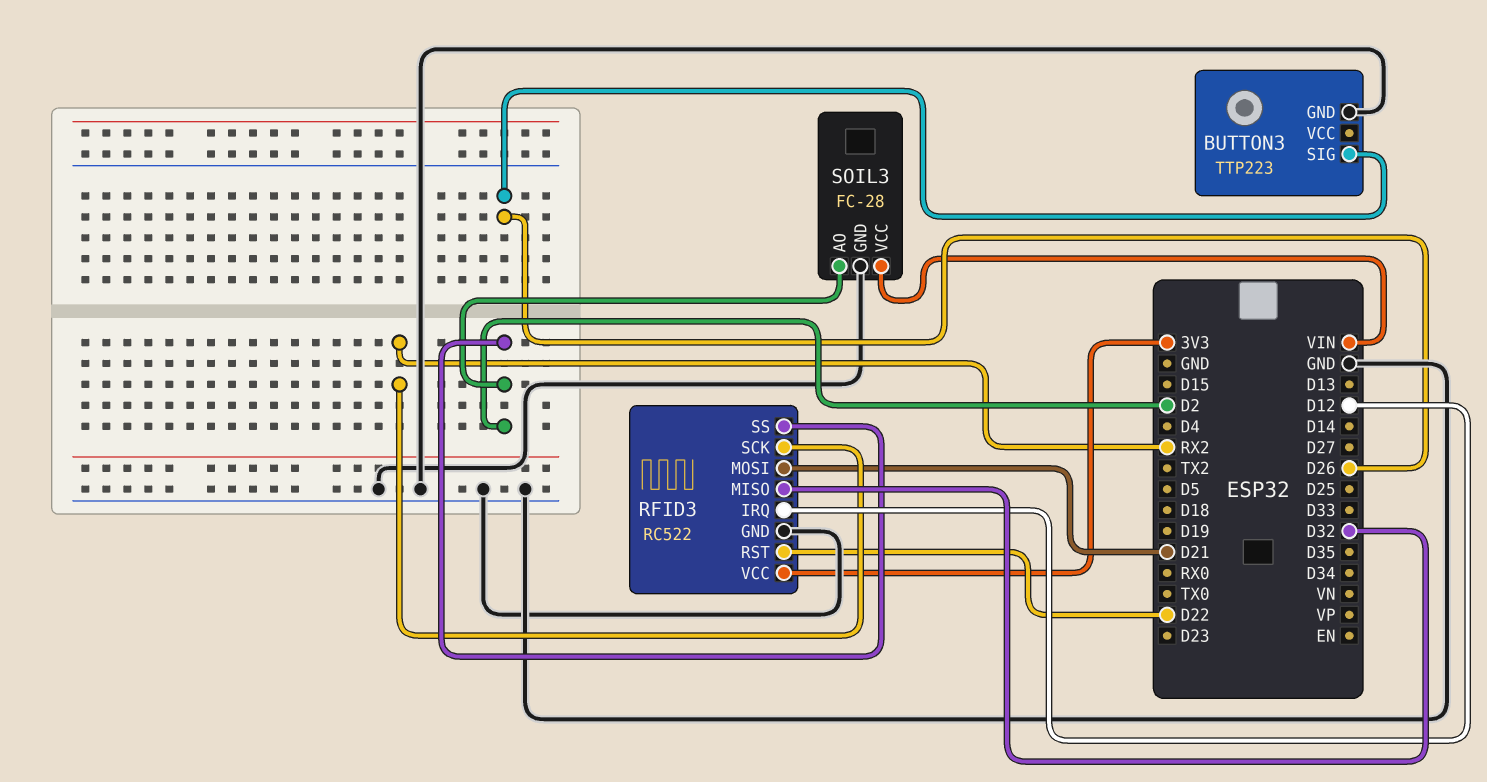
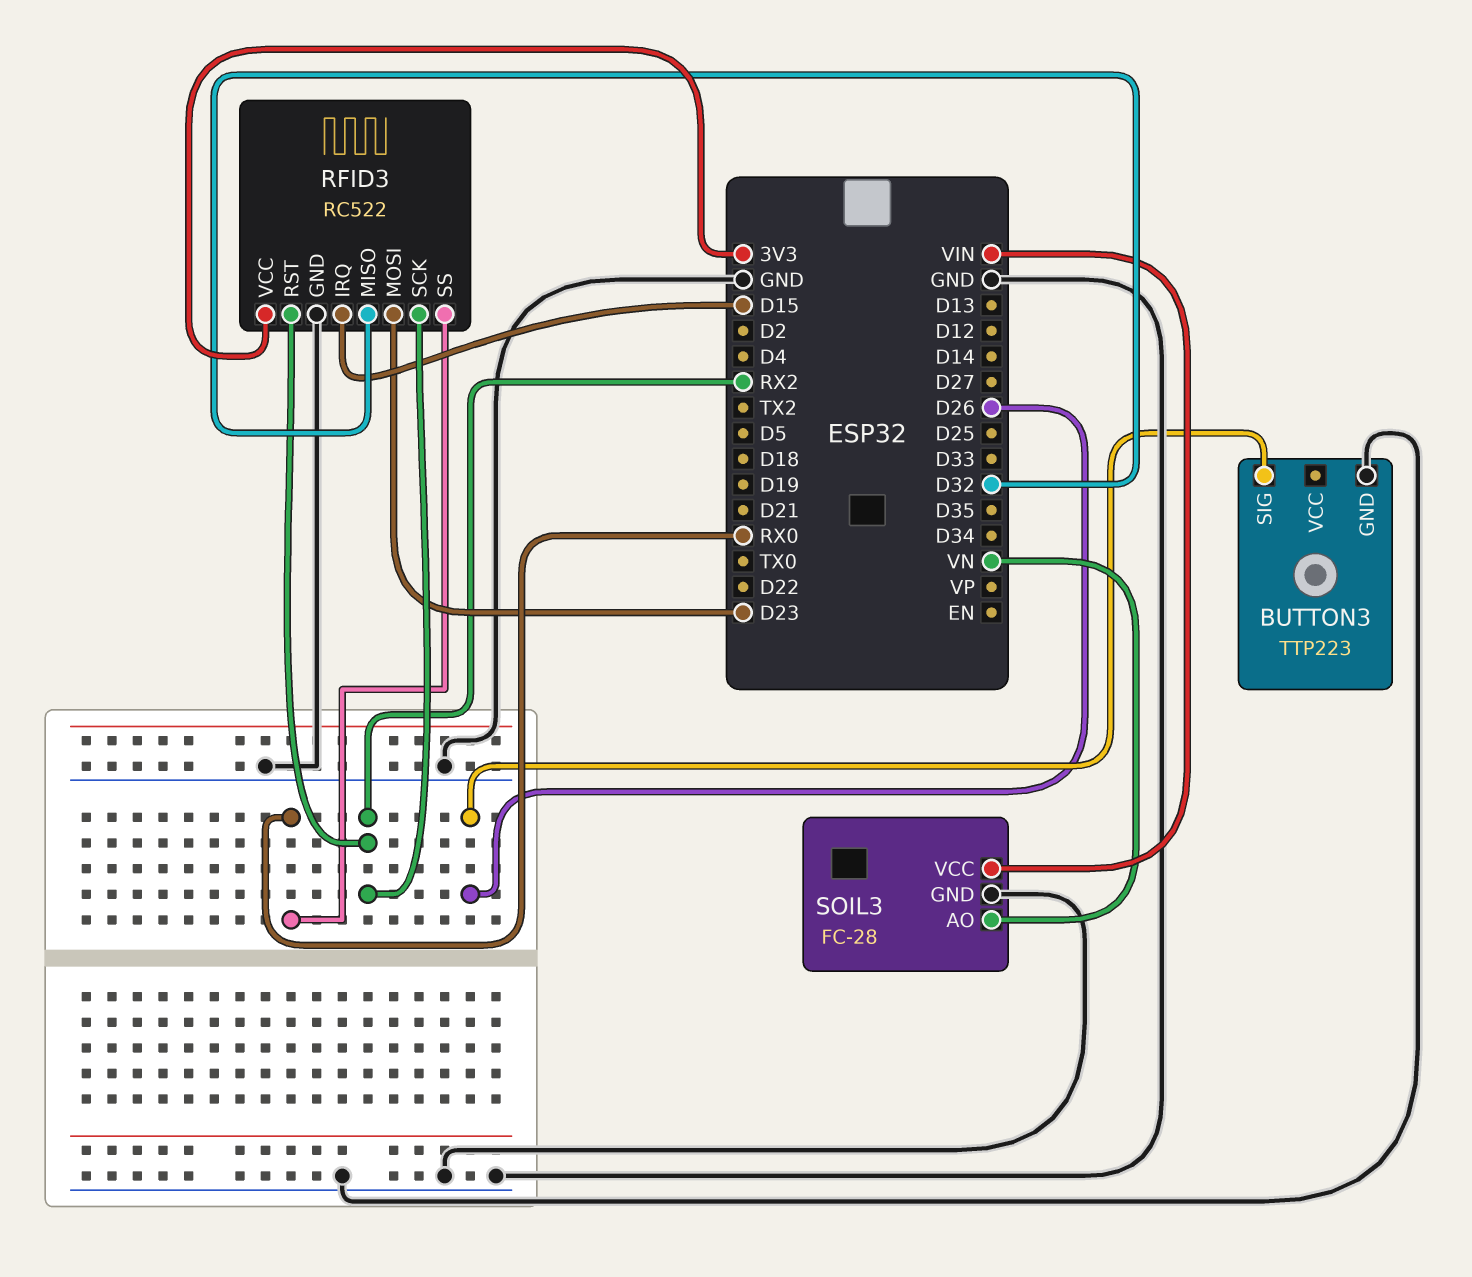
RFID3 pin IRQ: D12 -> D15
RFID3 pin MOSI: D21 -> D23
RFID3 pin RST: D22 -> RX2
RFID3 pin SS: D2 -> RX0
SOIL3 pin AO: D2 -> VN

